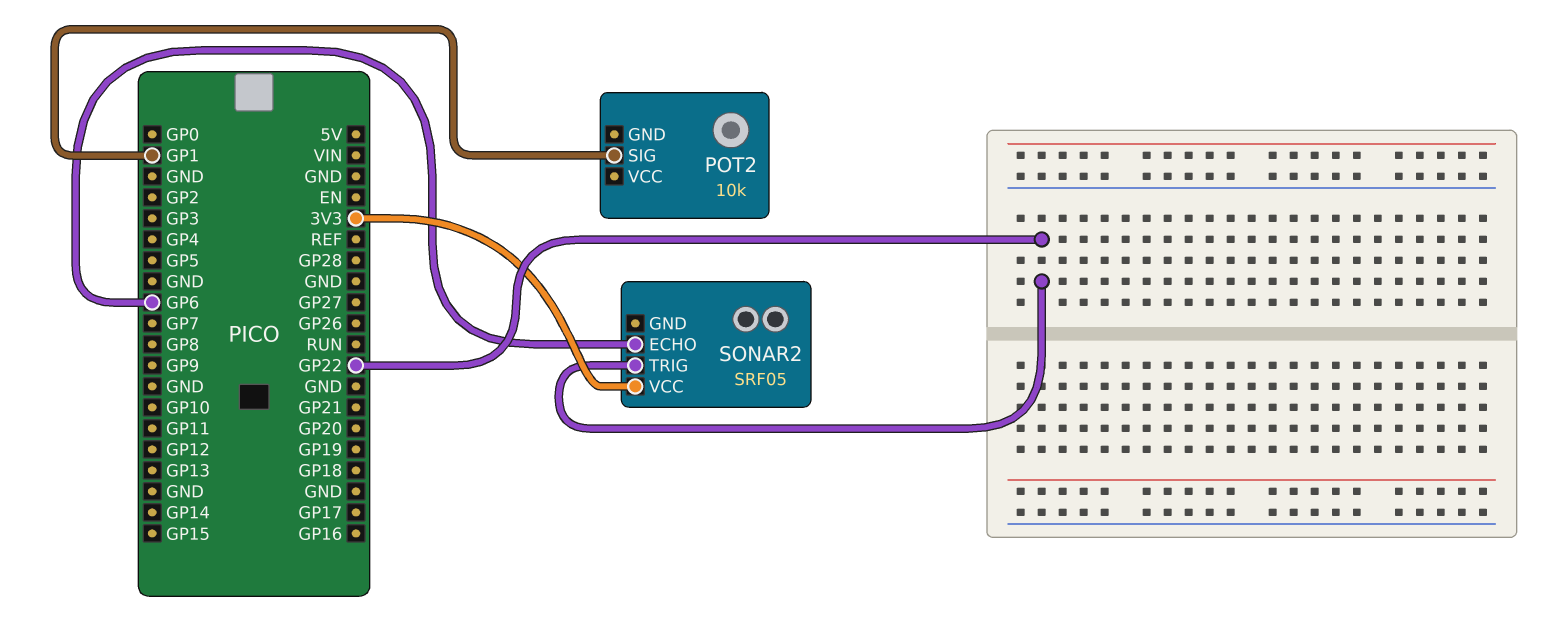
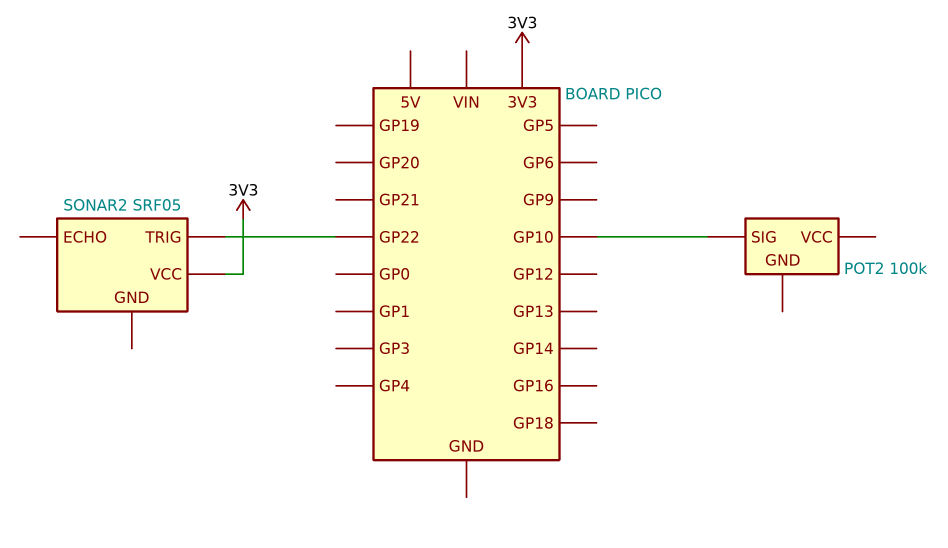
POT2: 10k -> 100k
POT2 pin SIG: GP1 -> GP10
SONAR2 pin ECHO: GP6 -> none

